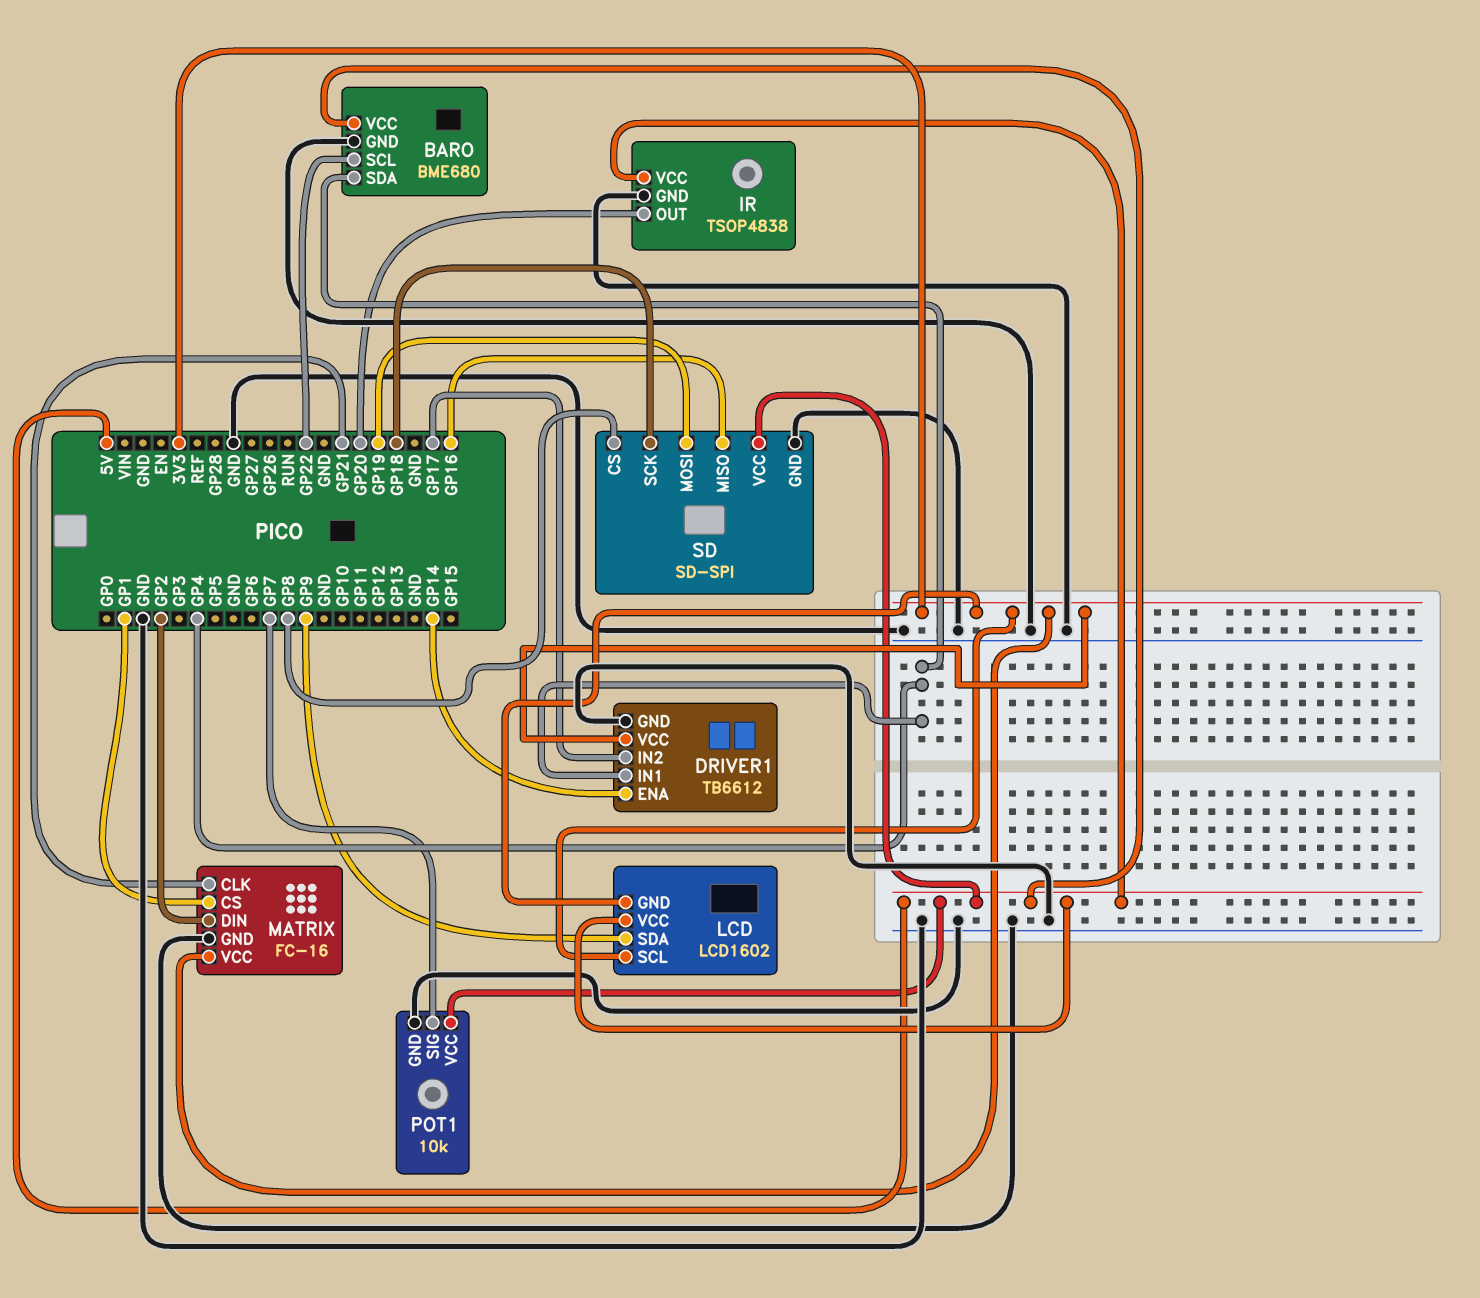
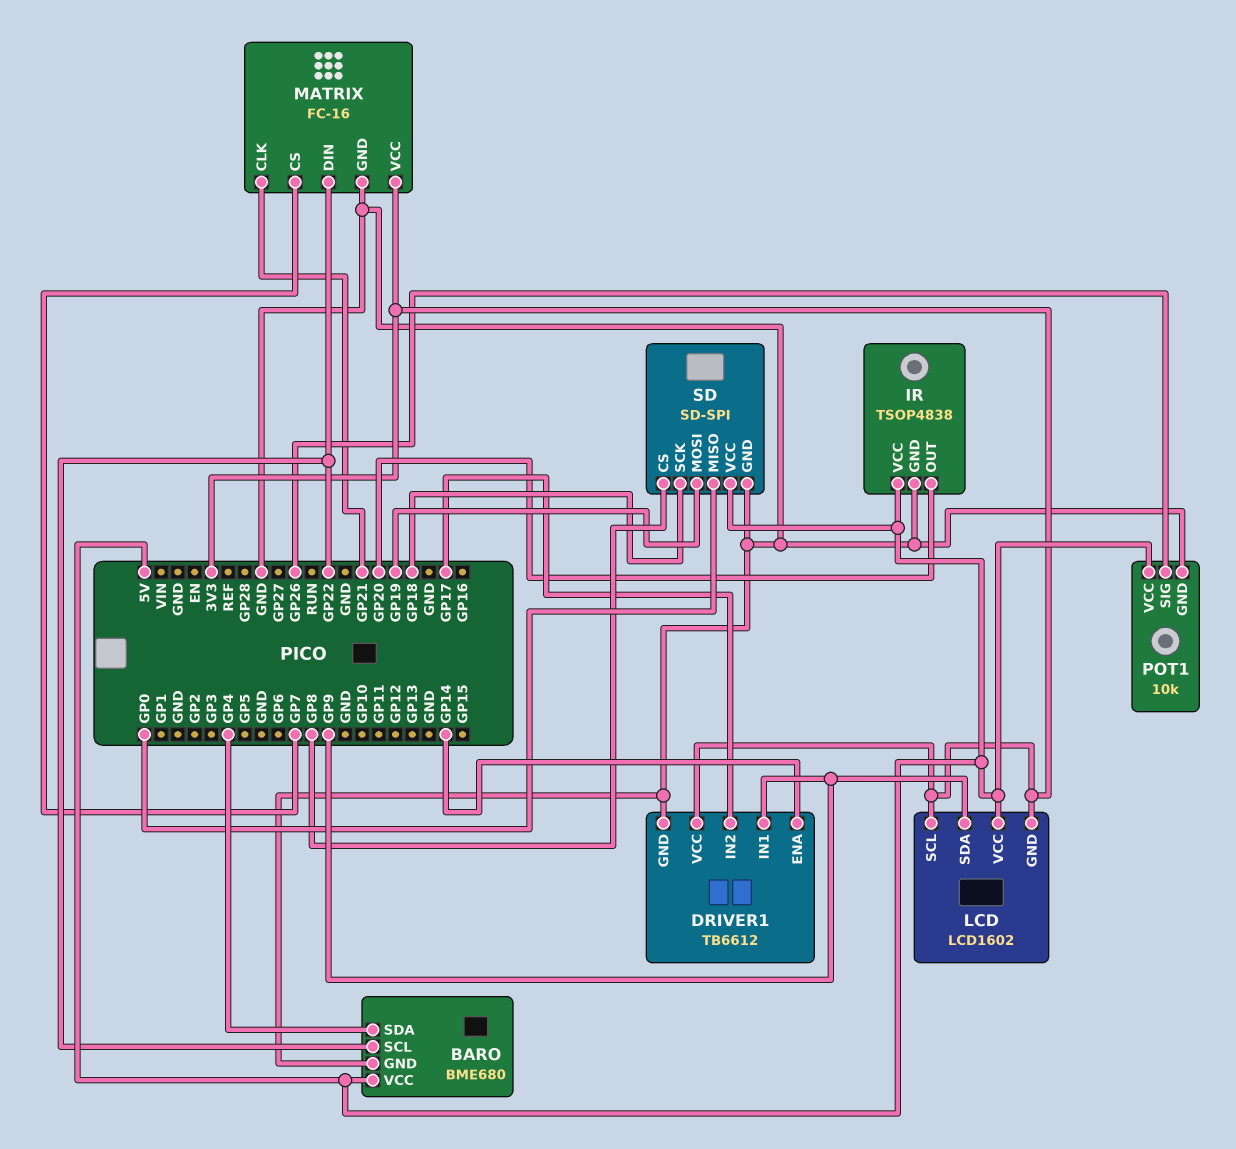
DRIVER1 pin IN1: GP4 -> GP9
MATRIX pin CS: GP1 -> GP7
MATRIX pin DIN: GP2 -> GP22
POT1 pin SIG: GP7 -> GP26
SD pin MISO: GP16 -> GP0

